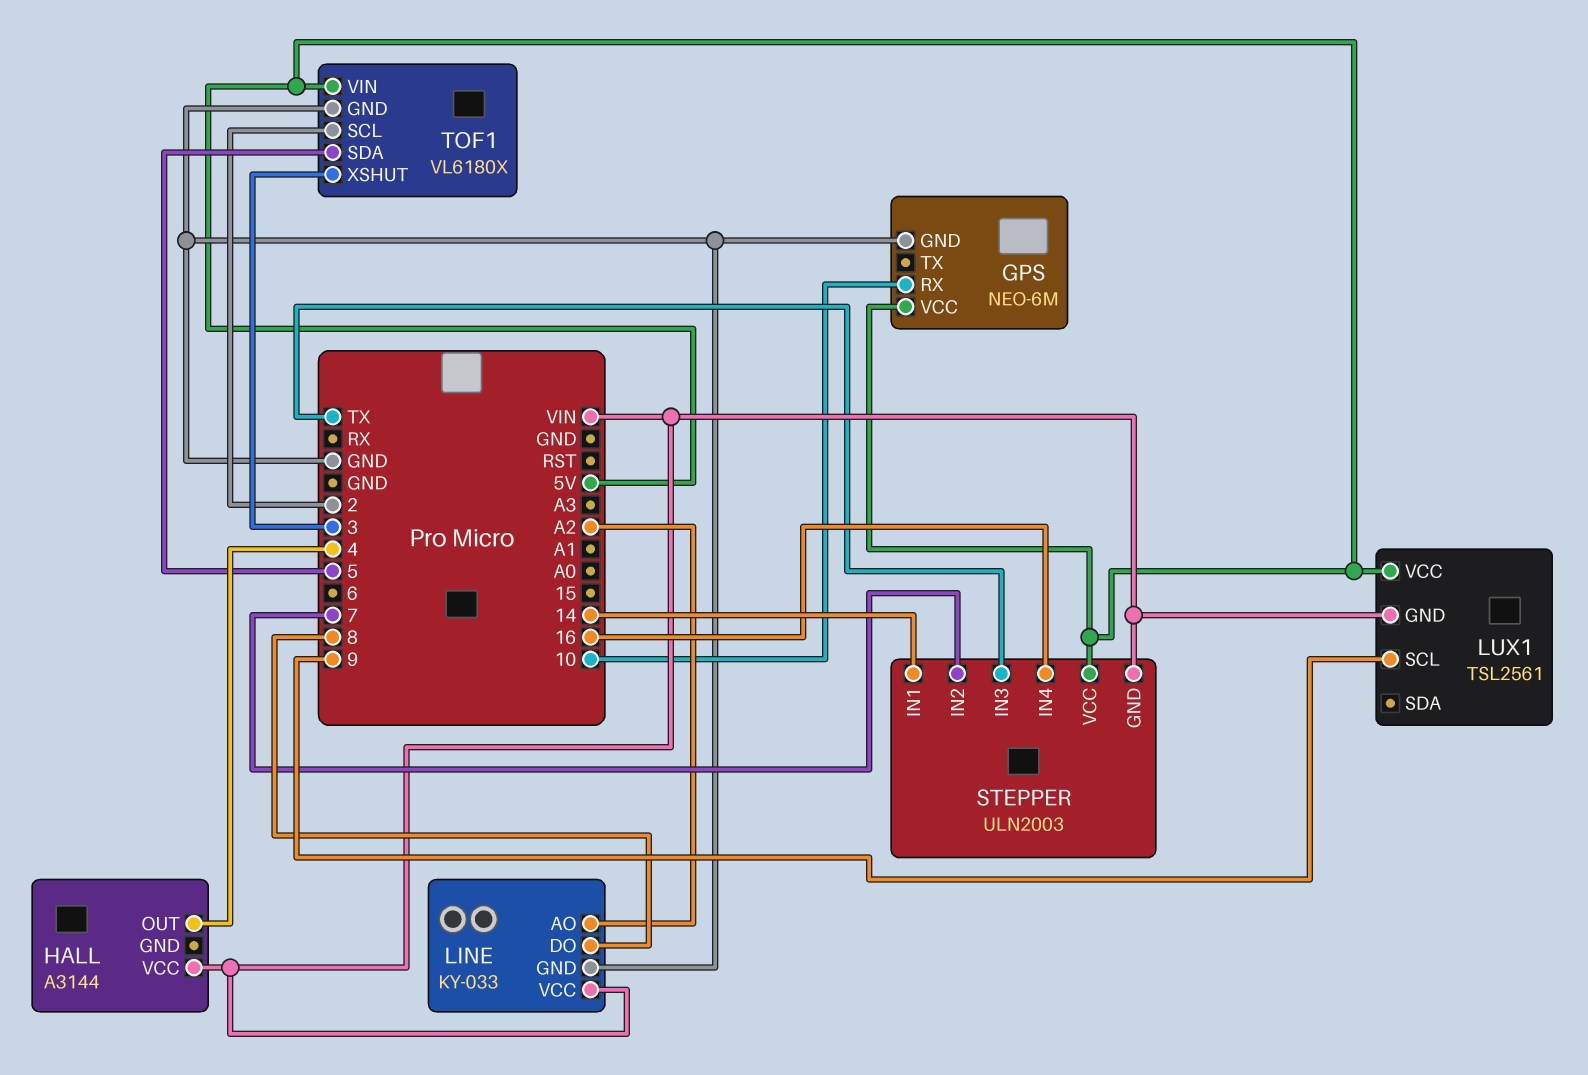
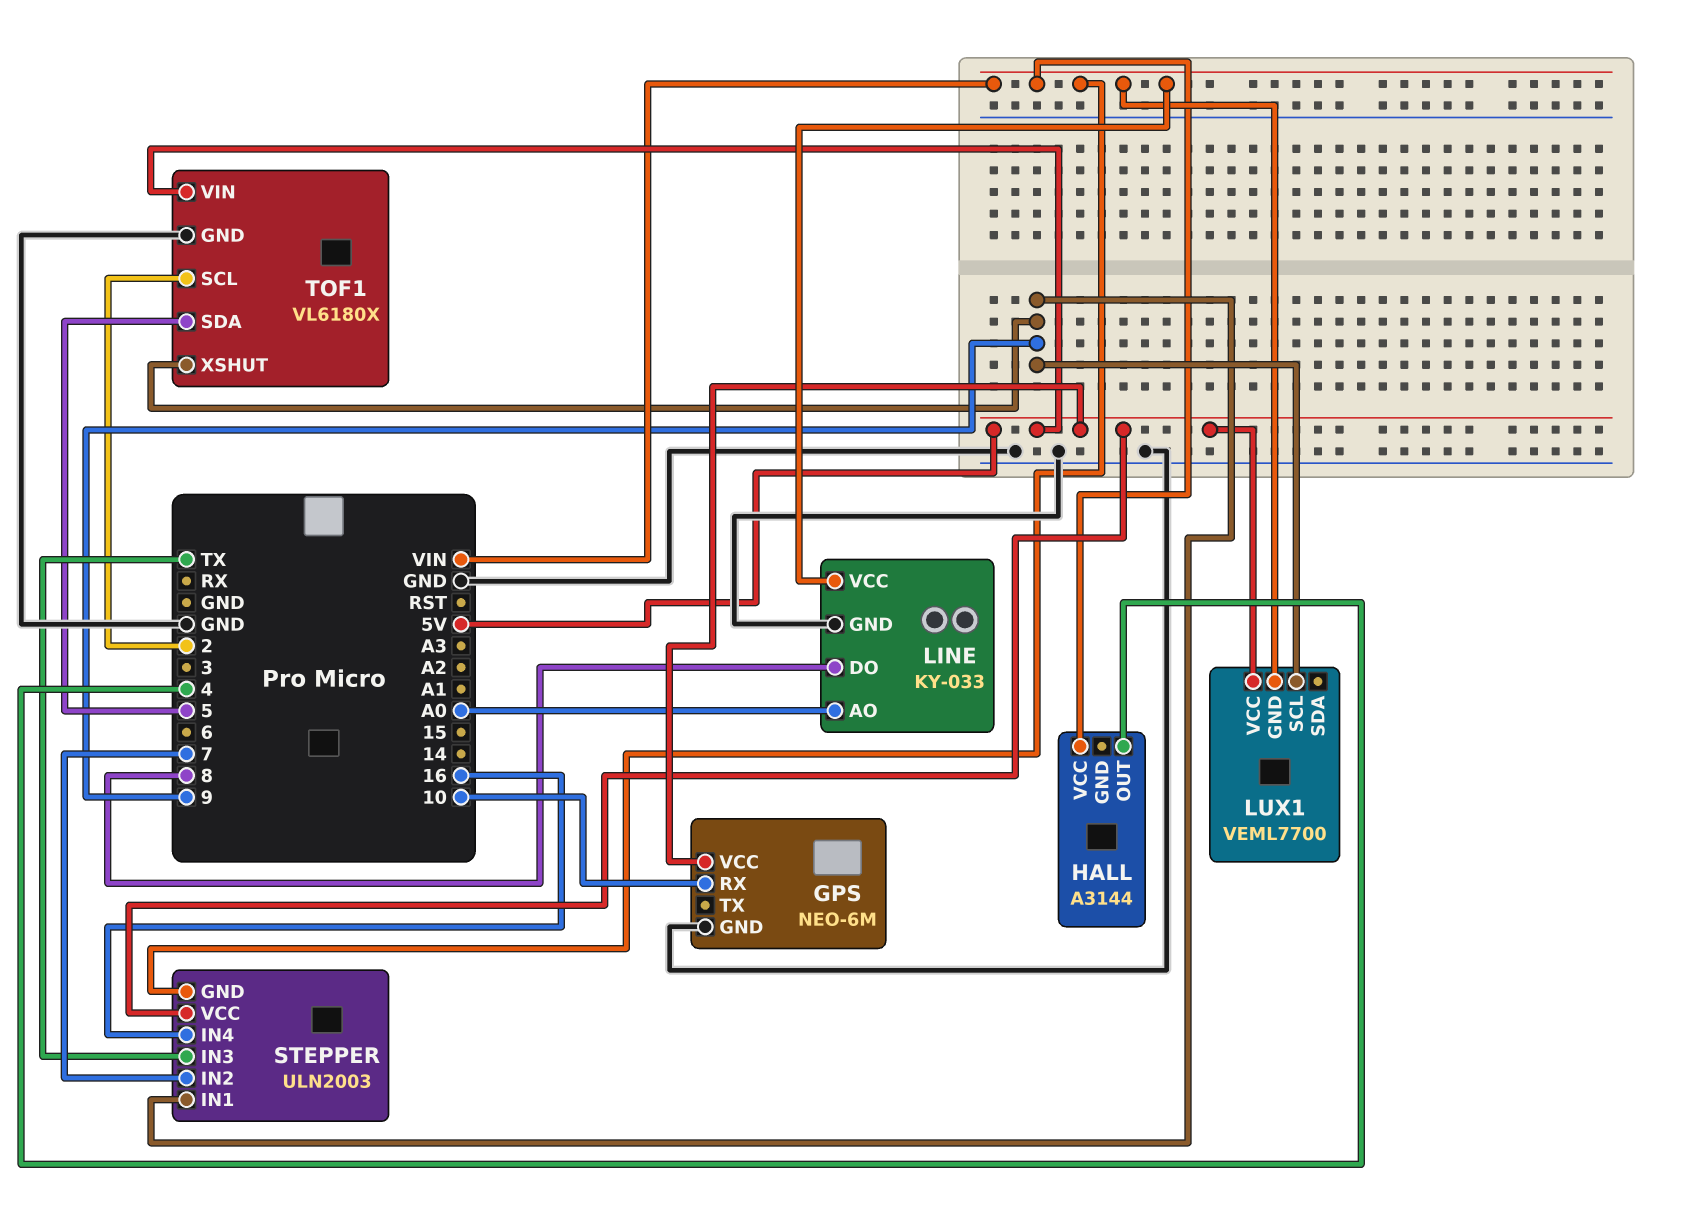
LINE pin AO: A2 -> A0
LUX1: TSL2561 -> VEML7700
STEPPER pin IN1: 14 -> 9
TOF1 pin XSHUT: 3 -> 9

